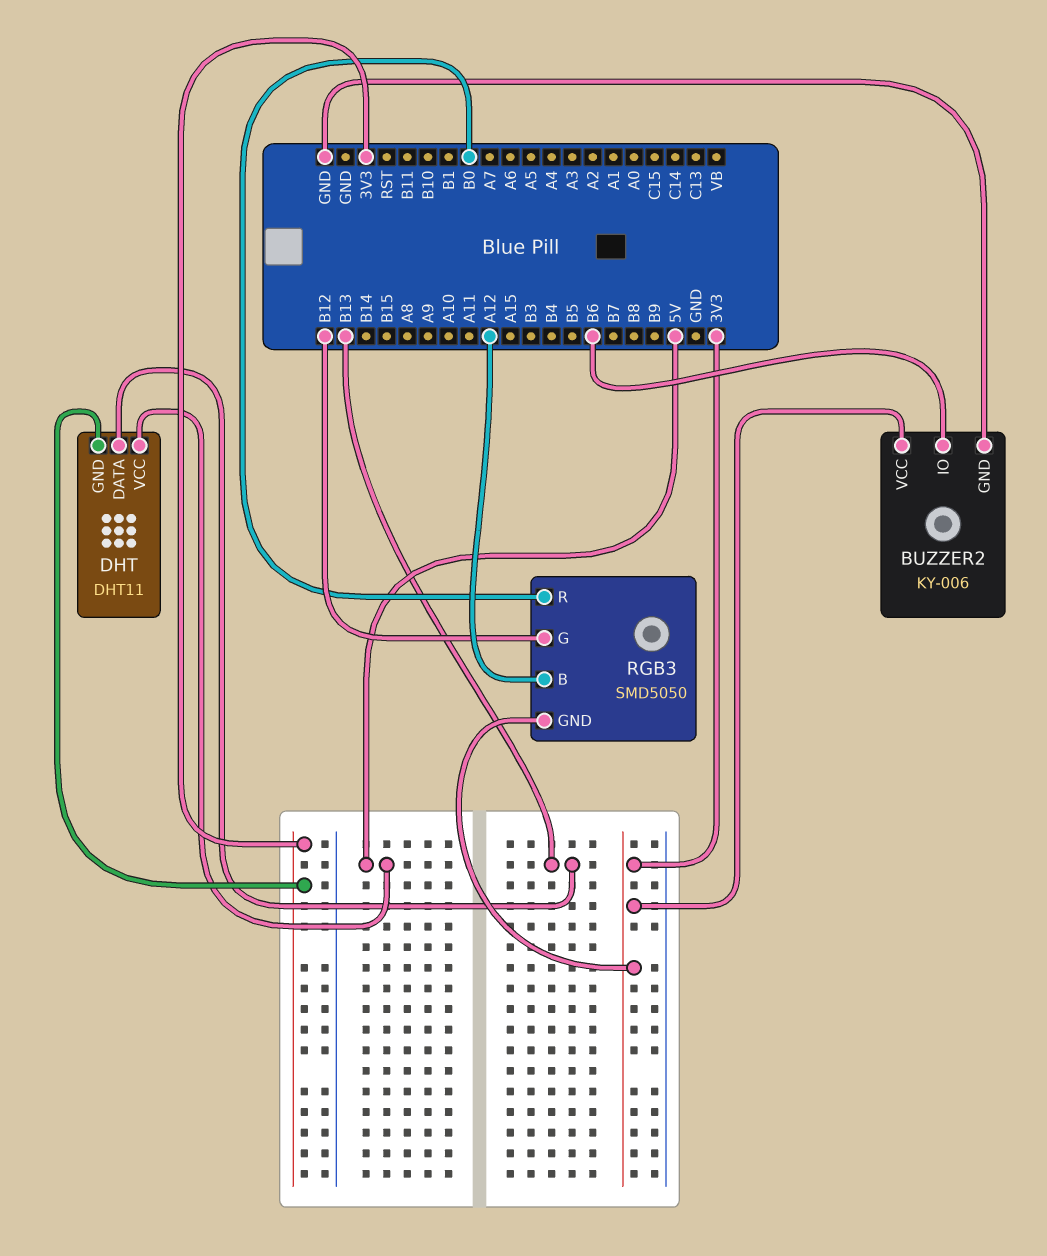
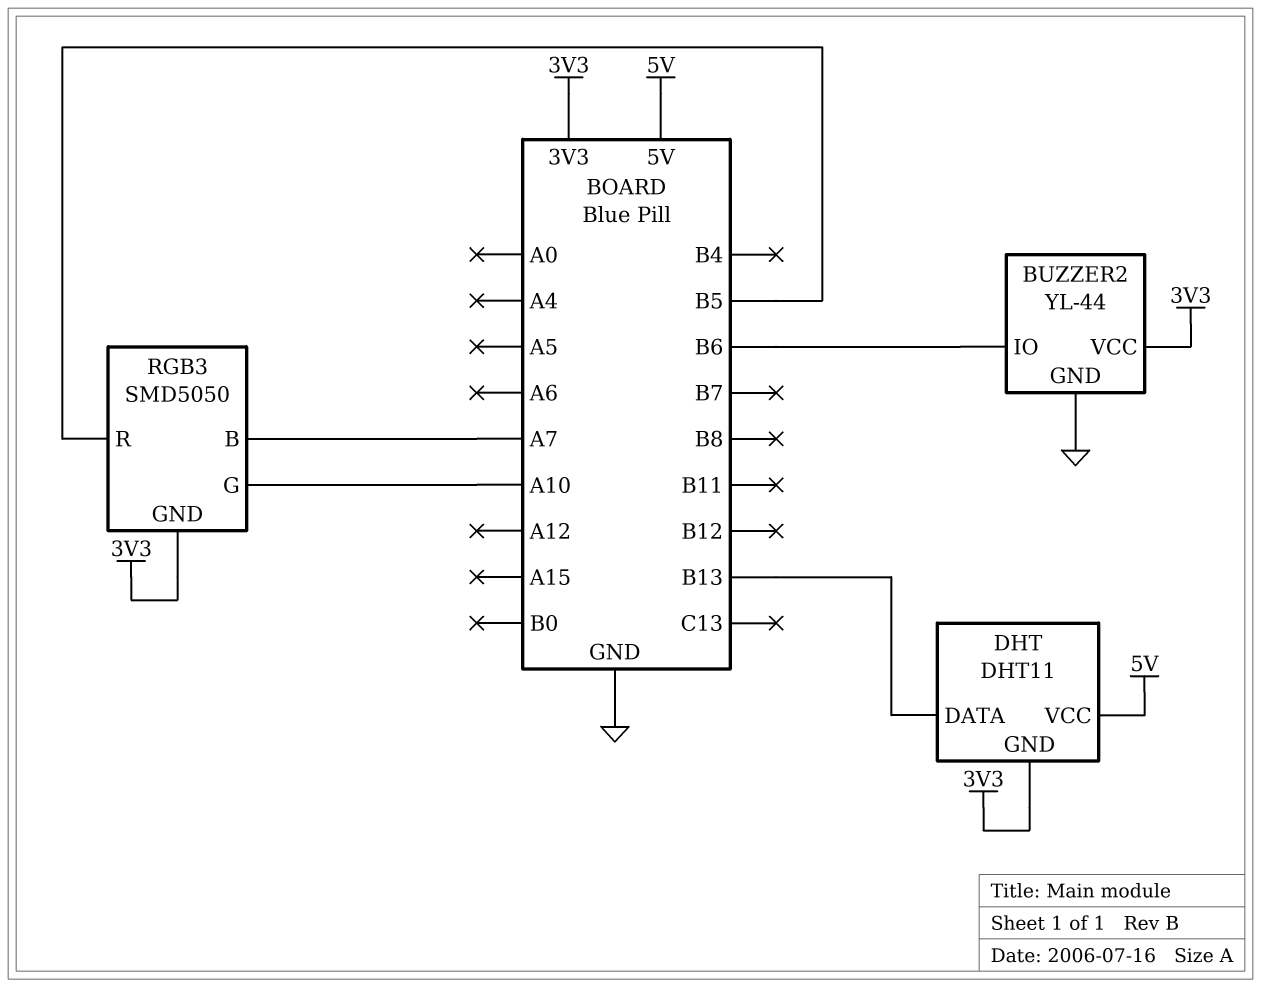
BUZZER2: KY-006 -> YL-44
RGB3 pin B: A12 -> A7
RGB3 pin G: B12 -> A10
RGB3 pin R: B0 -> B5

